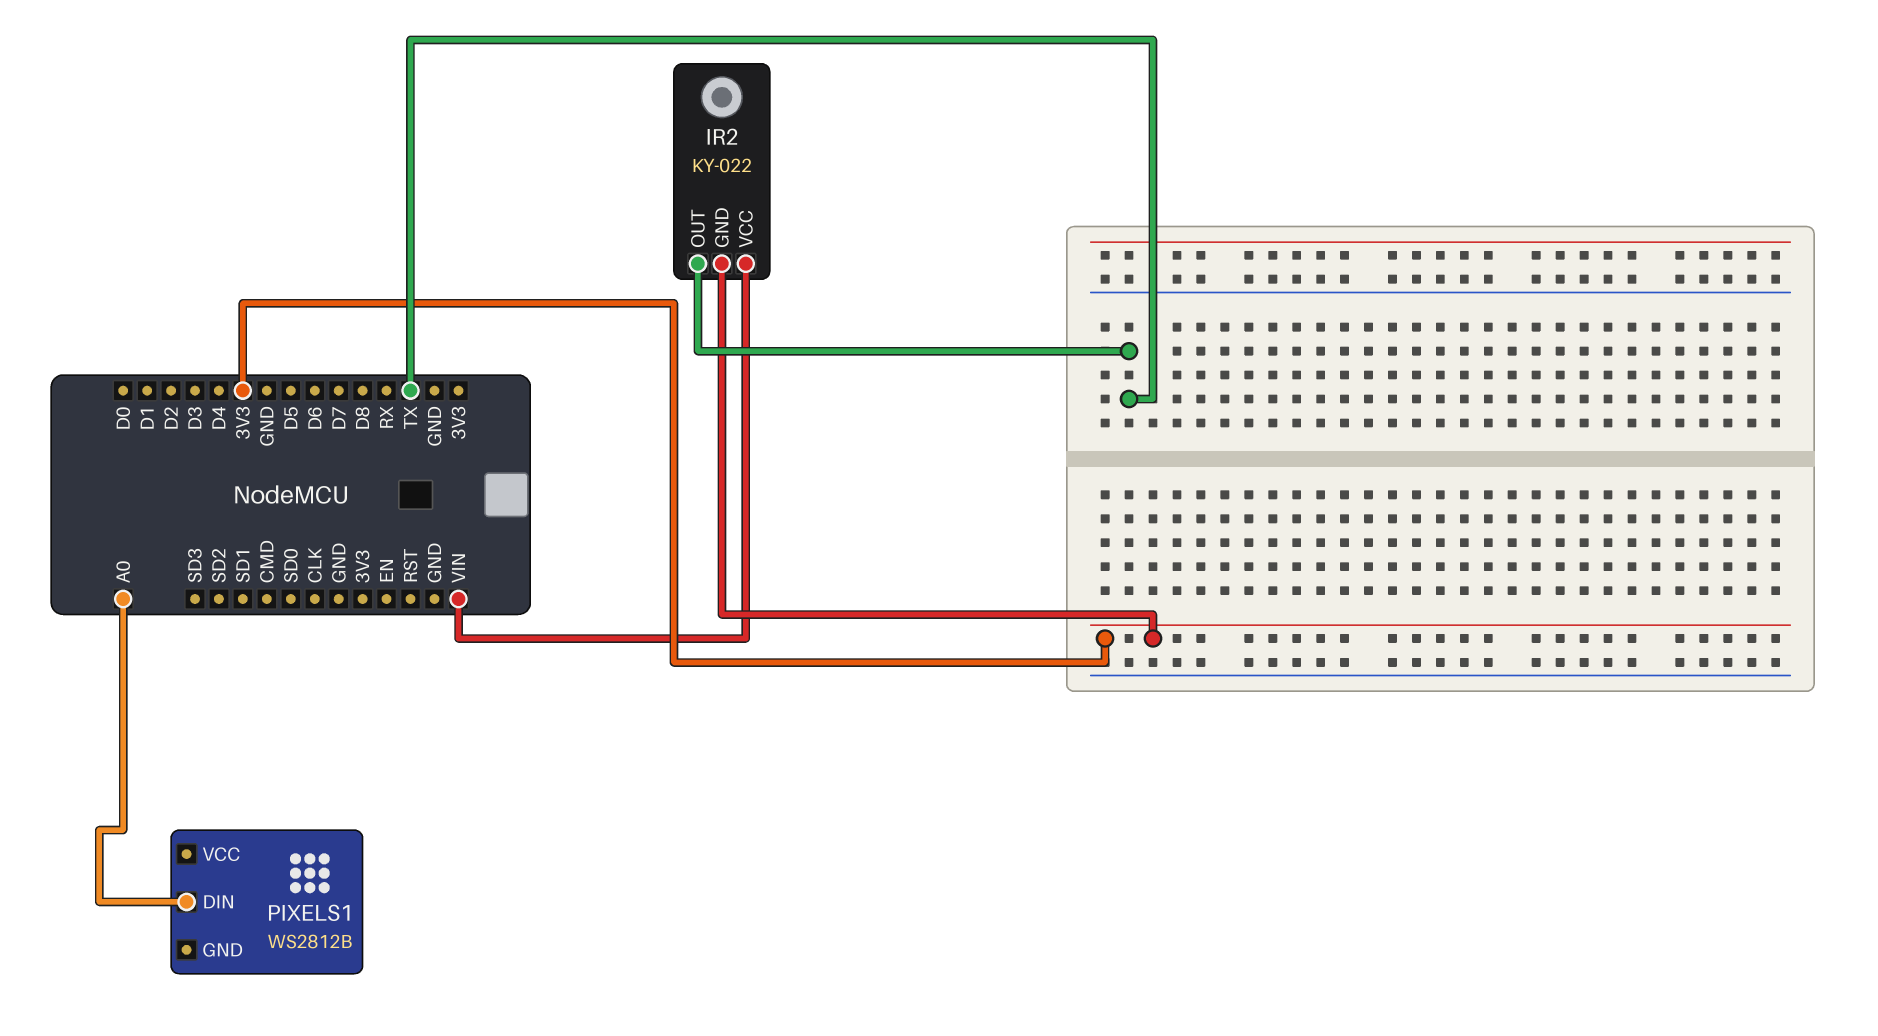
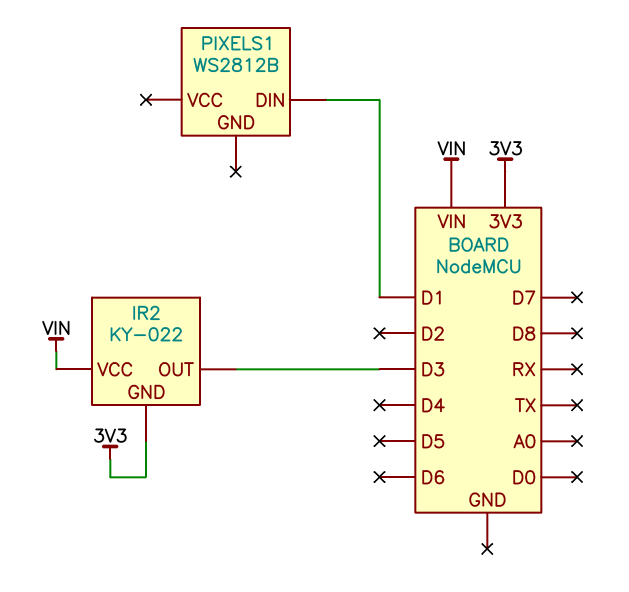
IR2 pin OUT: TX -> D3
PIXELS1 pin DIN: A0 -> D1

